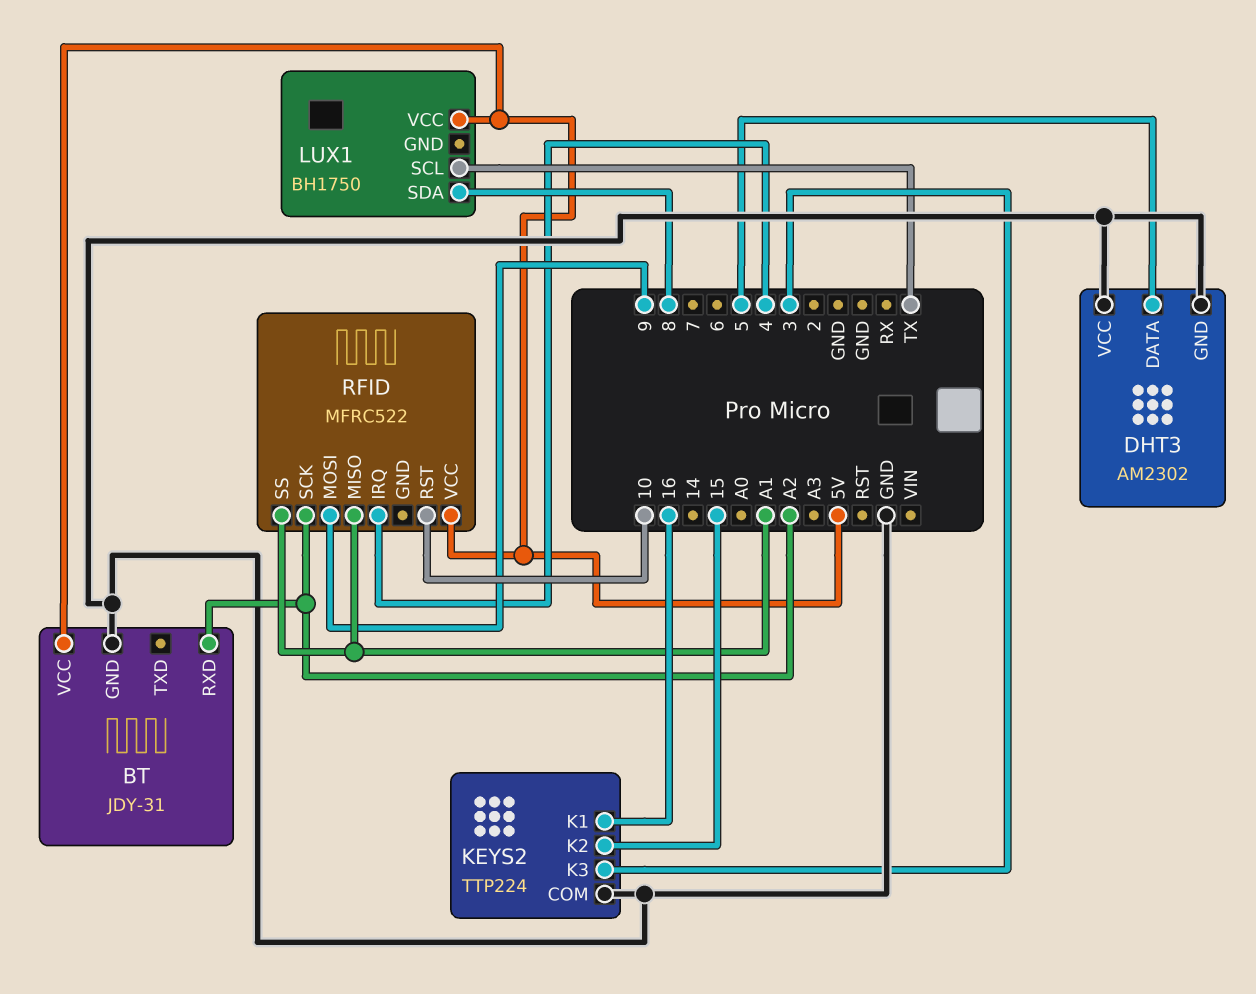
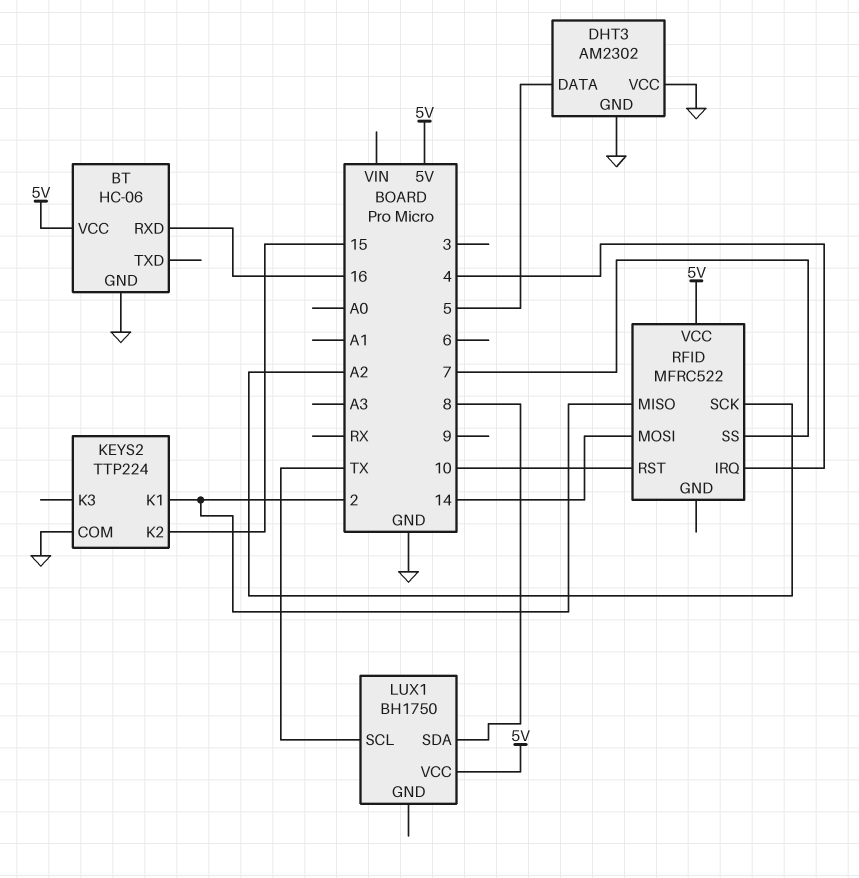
BT: JDY-31 -> HC-06
BT pin RXD: A2 -> 16
KEYS2 pin K1: 16 -> 2
KEYS2 pin K3: 3 -> none
RFID pin MISO: A1 -> 2
RFID pin MOSI: 9 -> 14
RFID pin SS: A1 -> 7

